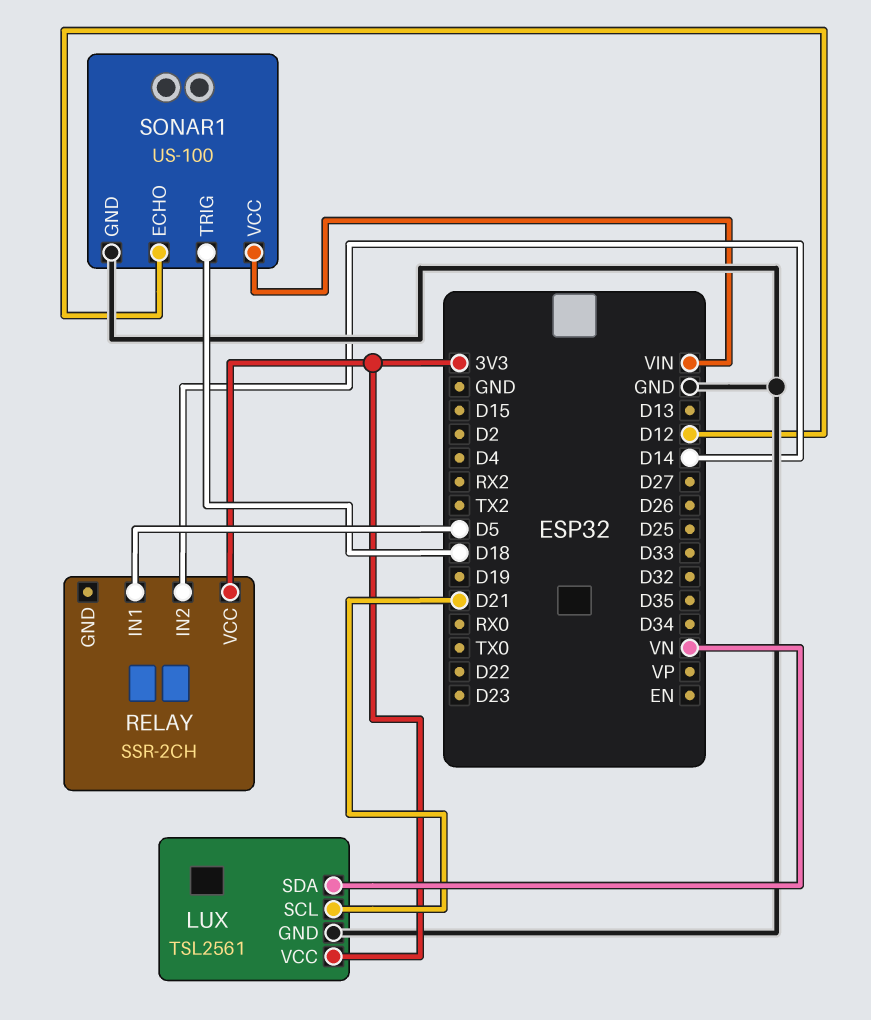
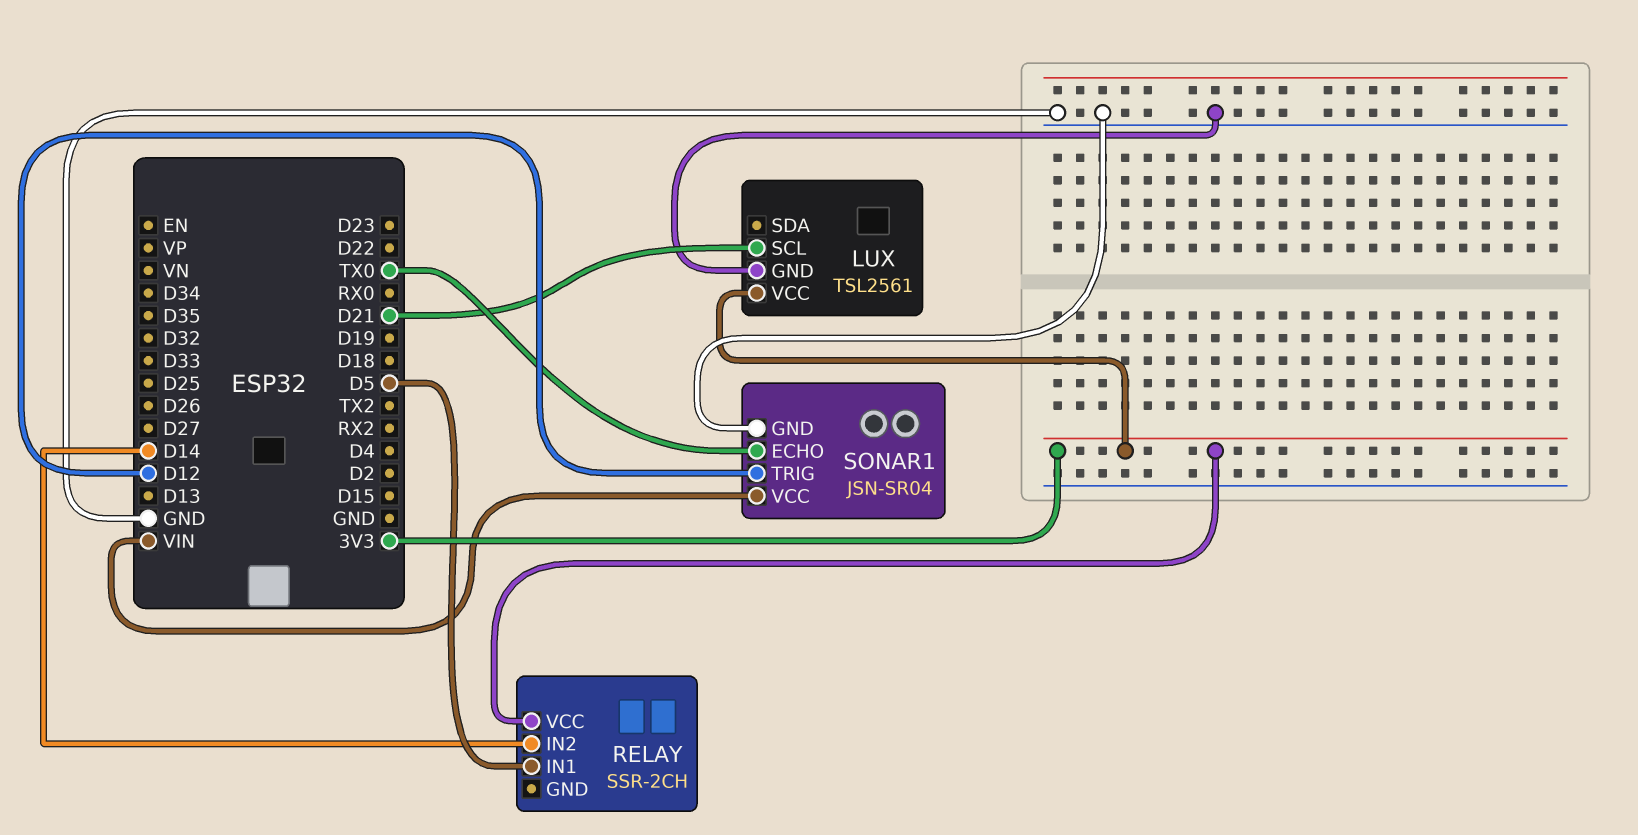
LUX pin SDA: VN -> none
SONAR1: US-100 -> JSN-SR04
SONAR1 pin ECHO: D12 -> TX0
SONAR1 pin TRIG: D18 -> D12

